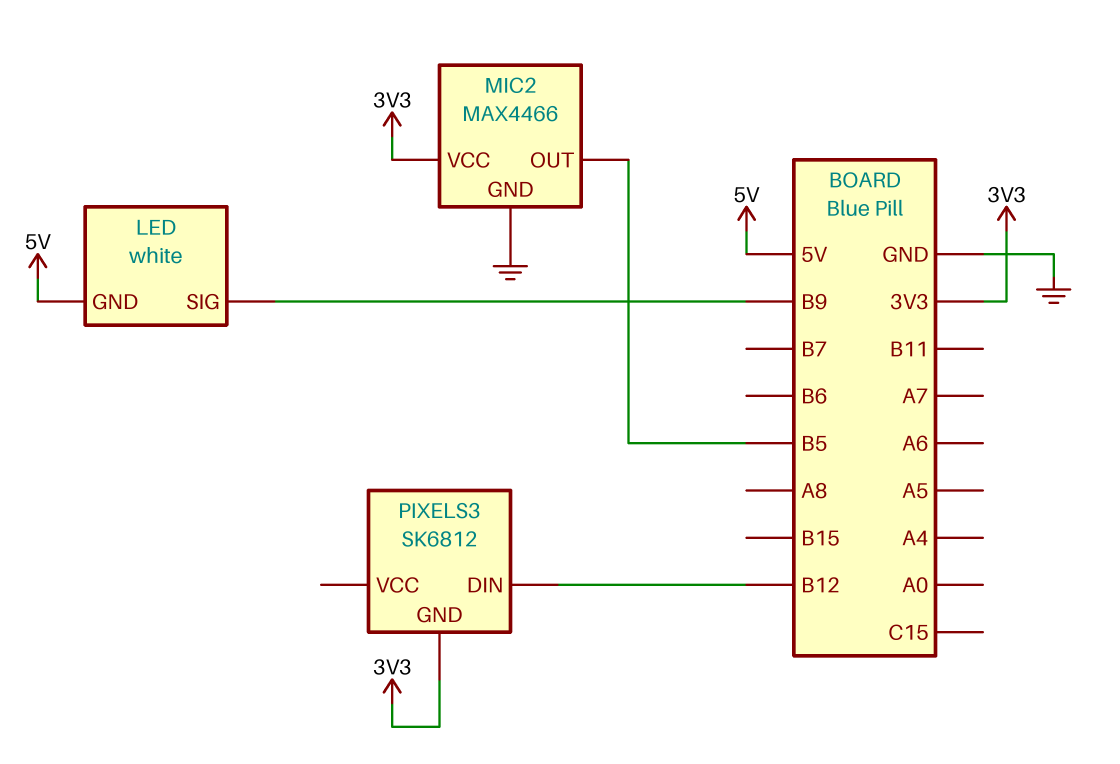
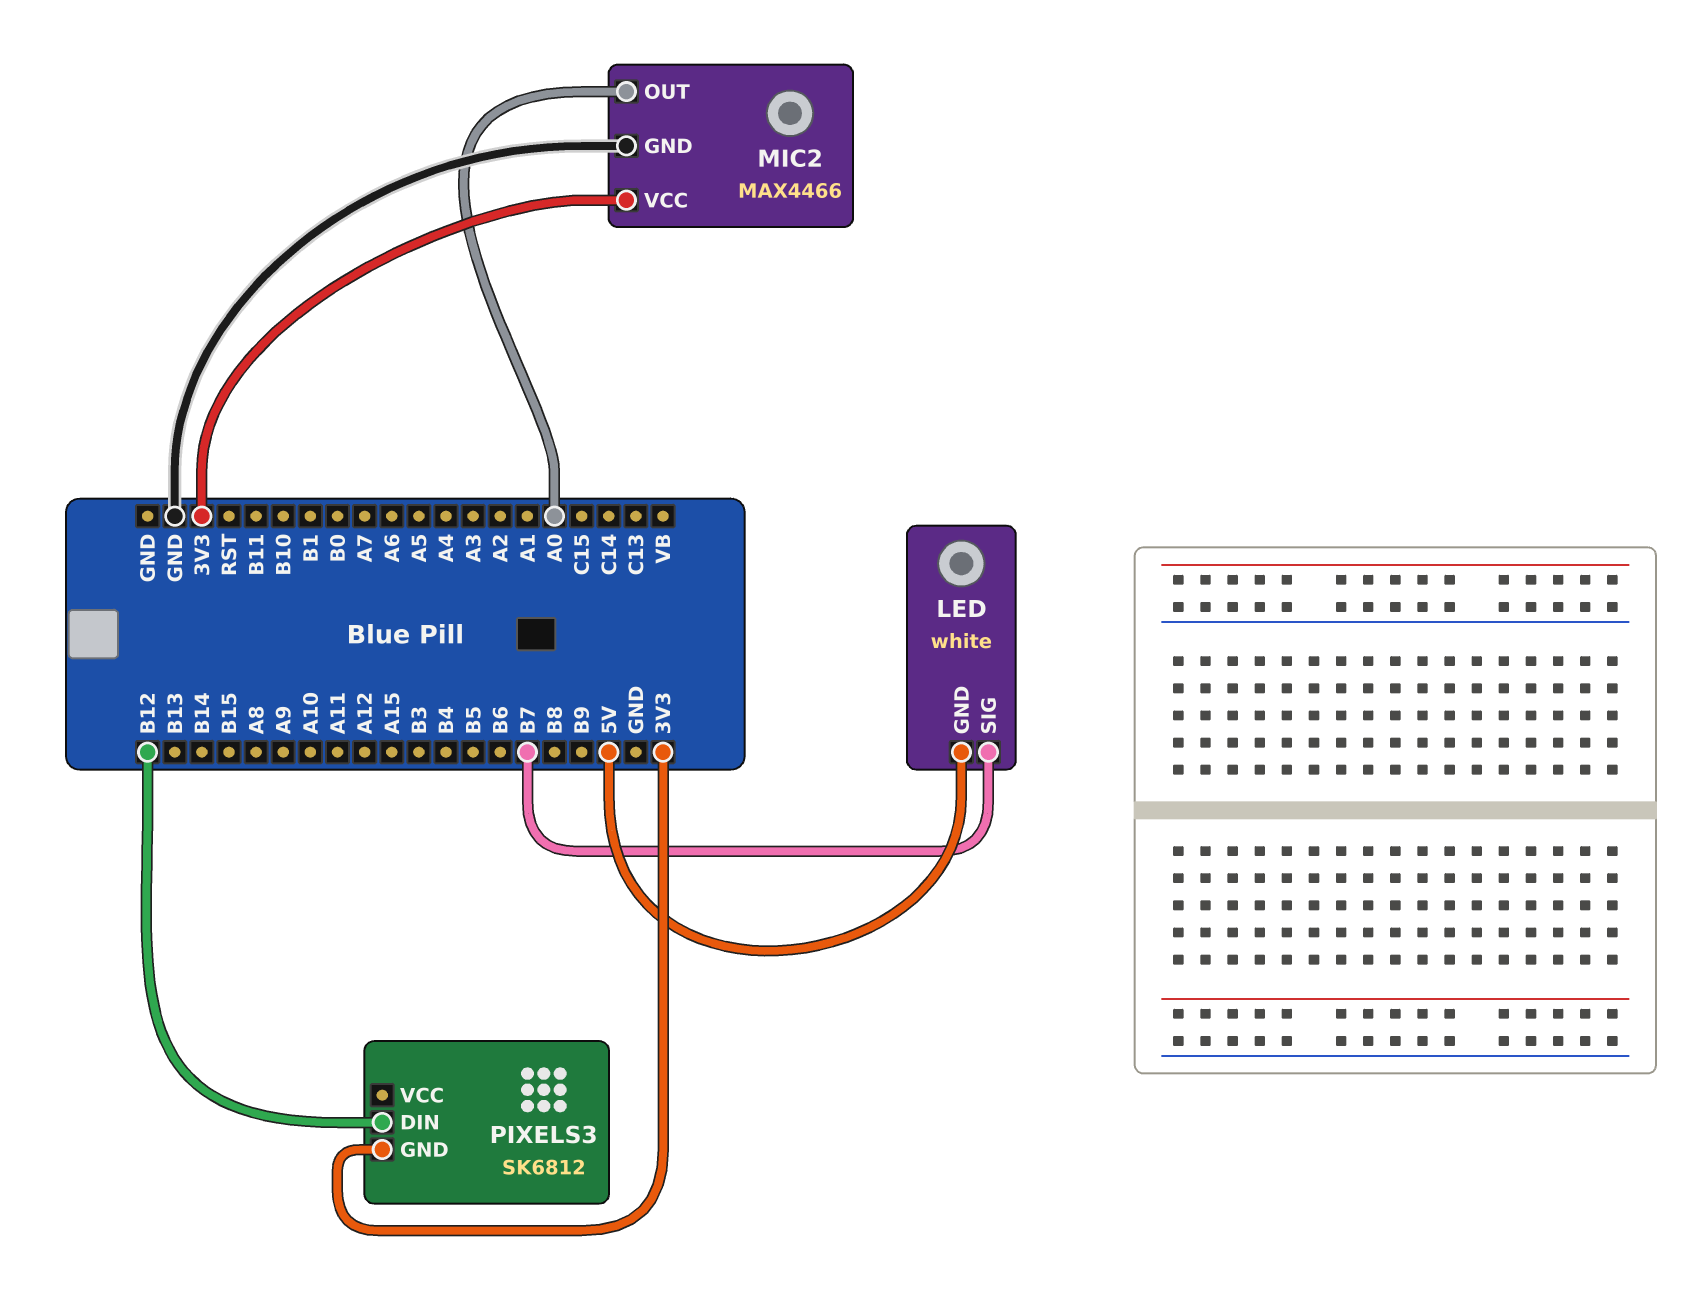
LED pin SIG: B9 -> B7
MIC2 pin OUT: B5 -> A0

